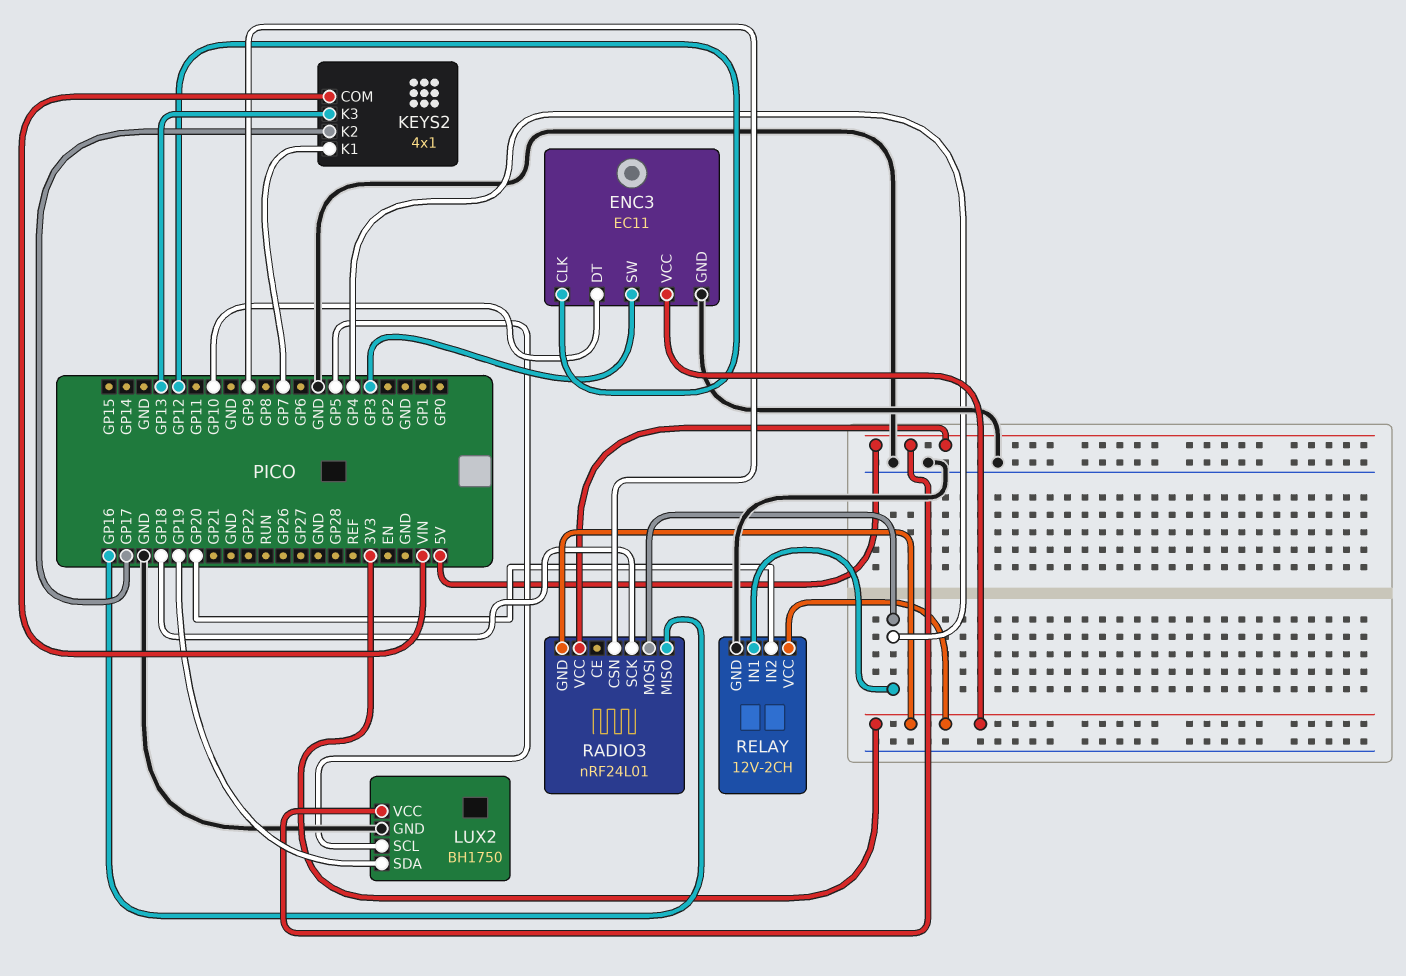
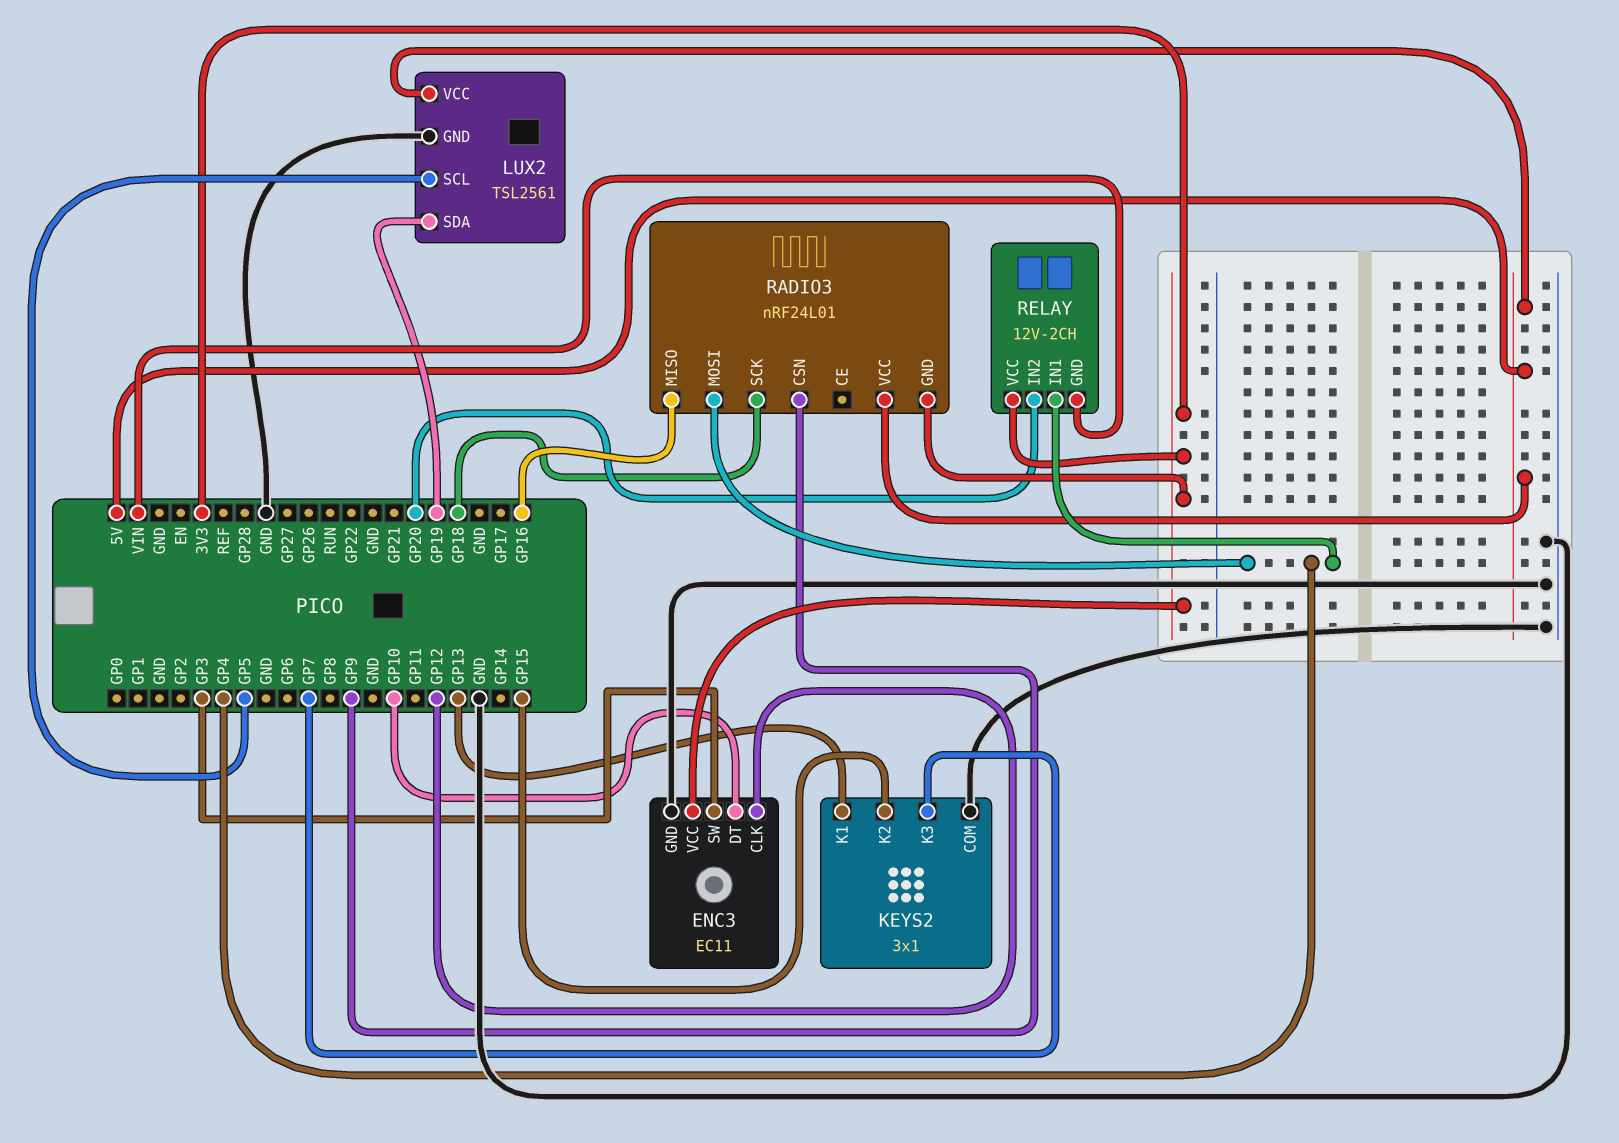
KEYS2: 4x1 -> 3x1
KEYS2 pin COM: VIN -> GND
KEYS2 pin K1: GP7 -> GP13
KEYS2 pin K2: GP17 -> GP15
KEYS2 pin K3: GP13 -> GP7
LUX2: BH1750 -> TSL2561
RELAY pin GND: GND -> VIN

